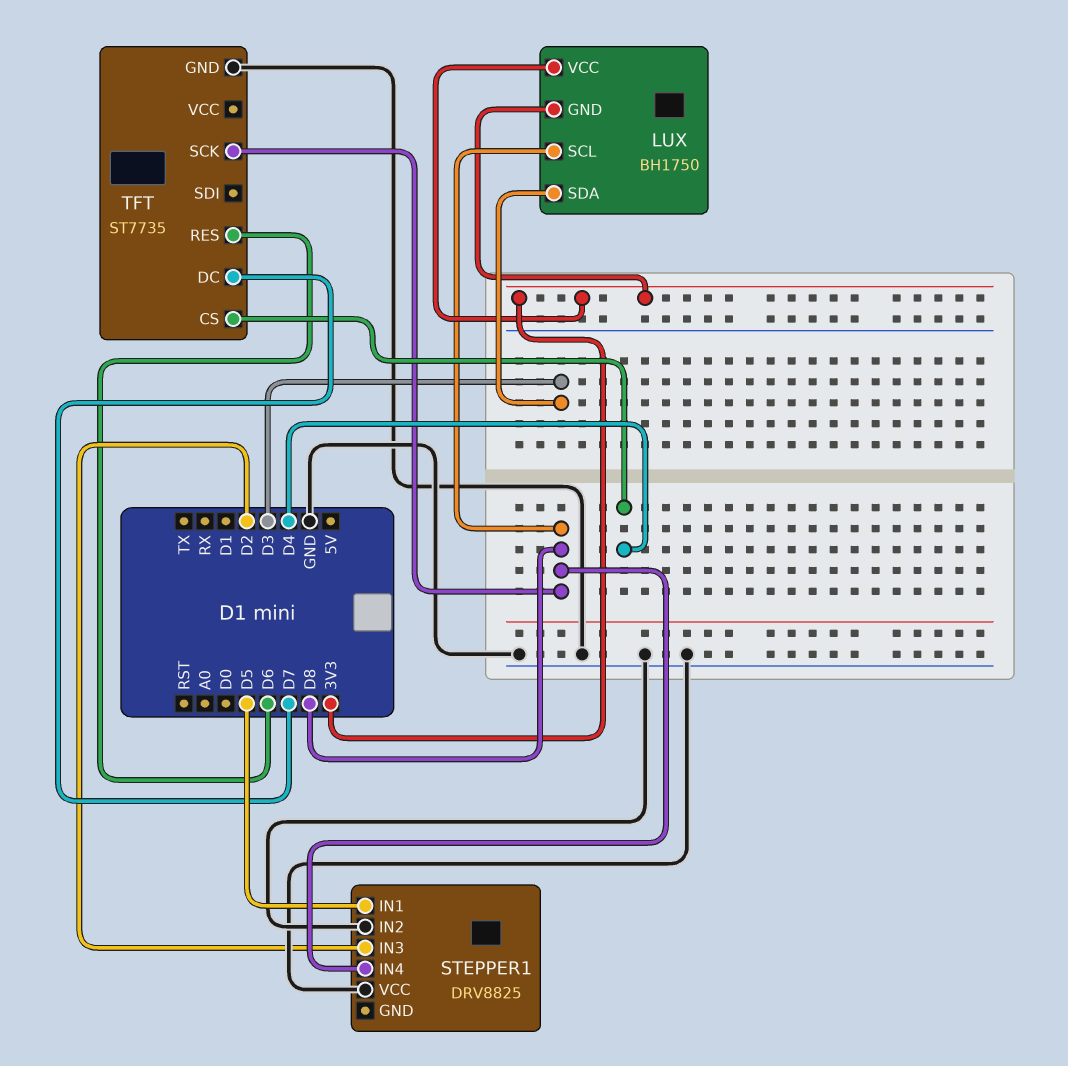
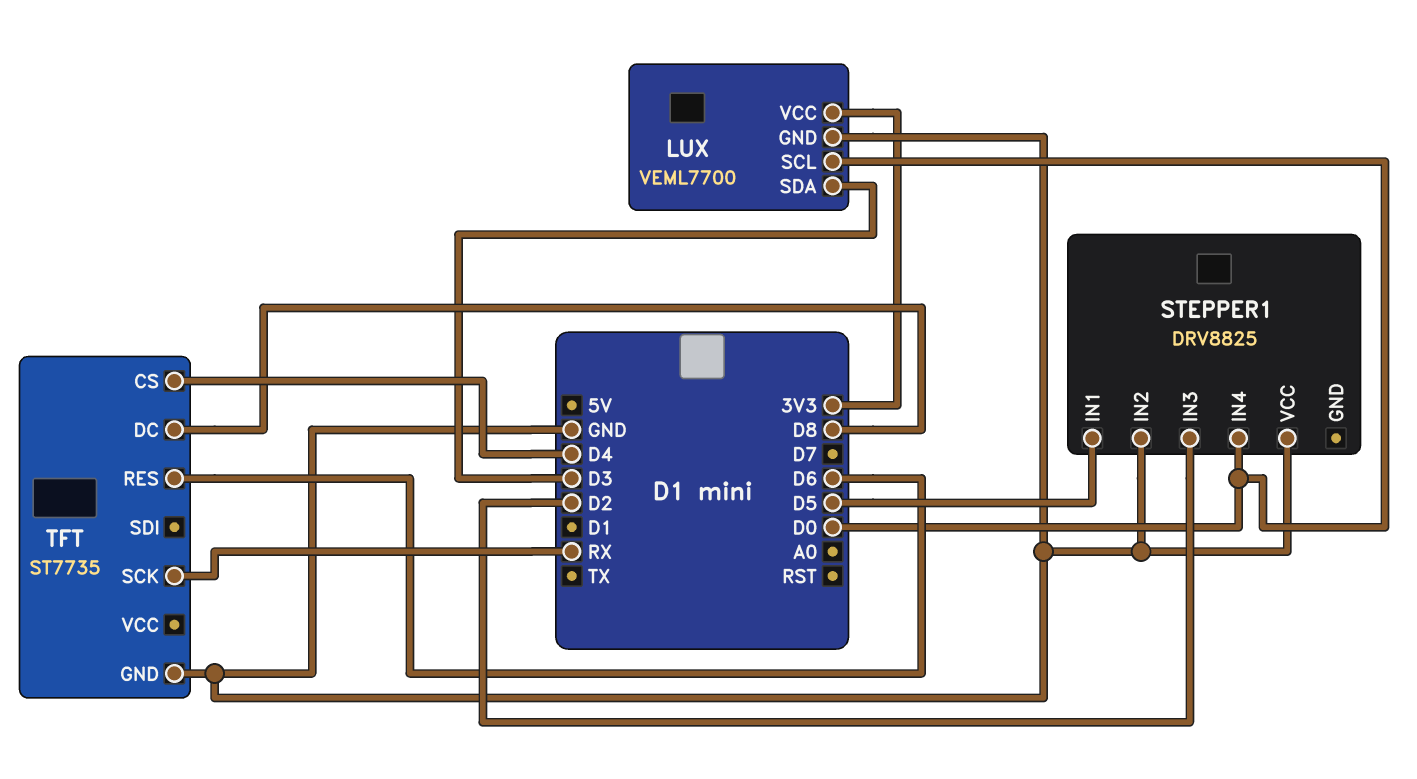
LUX: BH1750 -> VEML7700
LUX pin GND: 3V3 -> GND
LUX pin SCL: D8 -> D0
STEPPER1 pin IN4: D8 -> D0
TFT pin DC: D7 -> D8
TFT pin SCK: D8 -> RX

